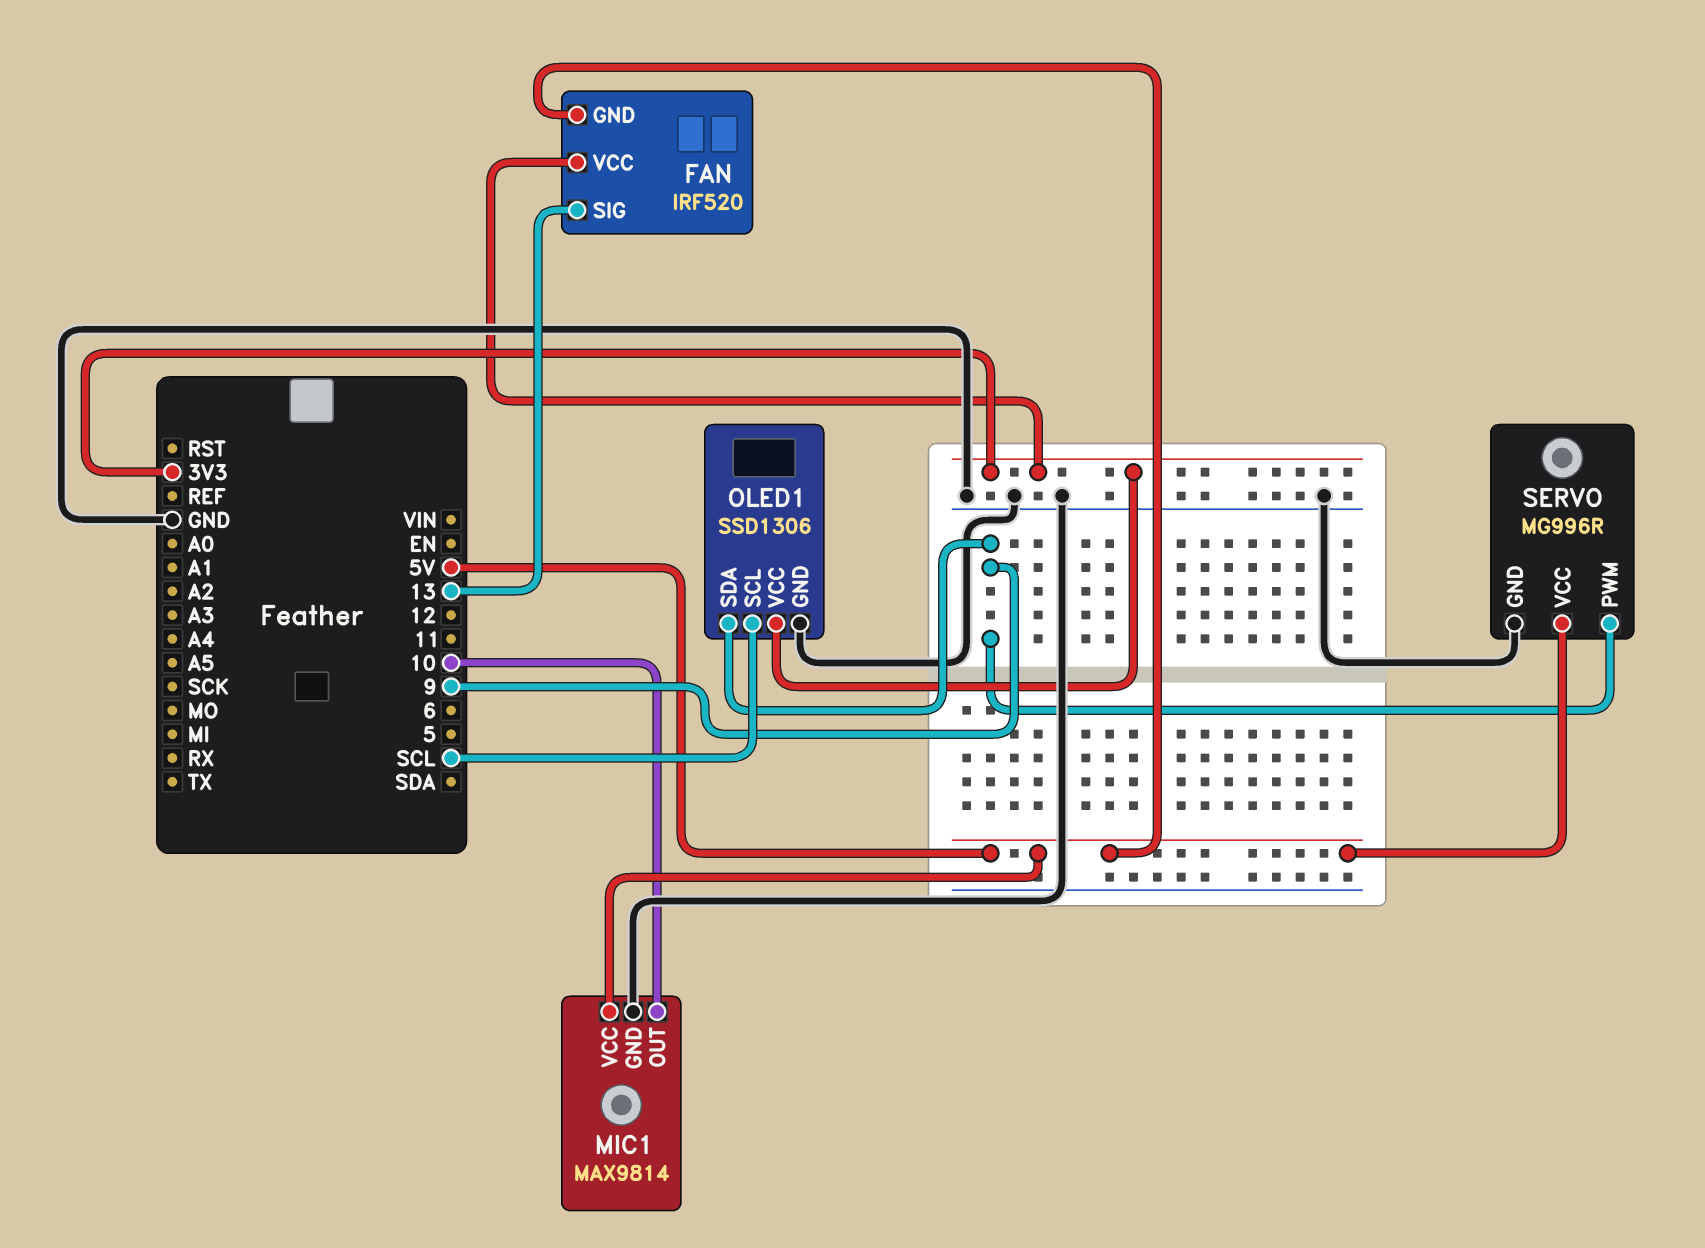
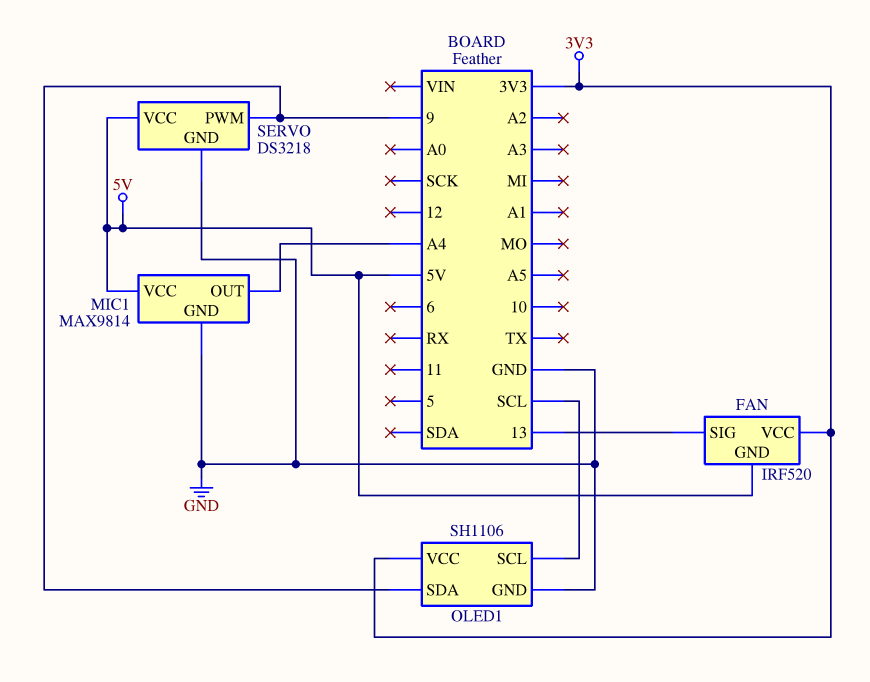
MIC1 pin OUT: 10 -> A4
OLED1: SSD1306 -> SH1106
SERVO: MG996R -> DS3218

